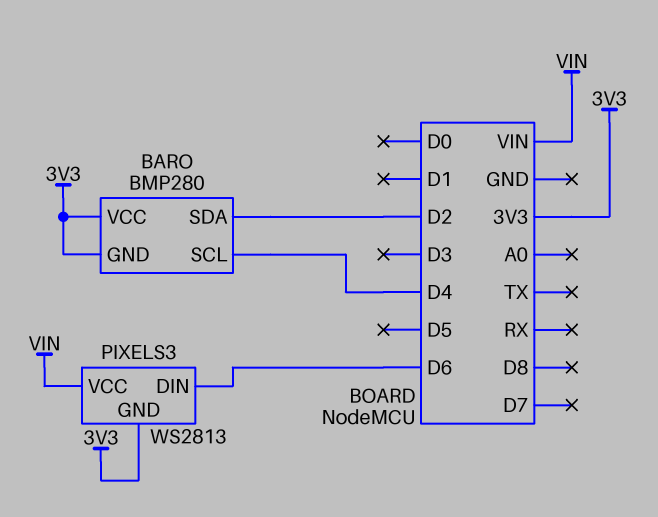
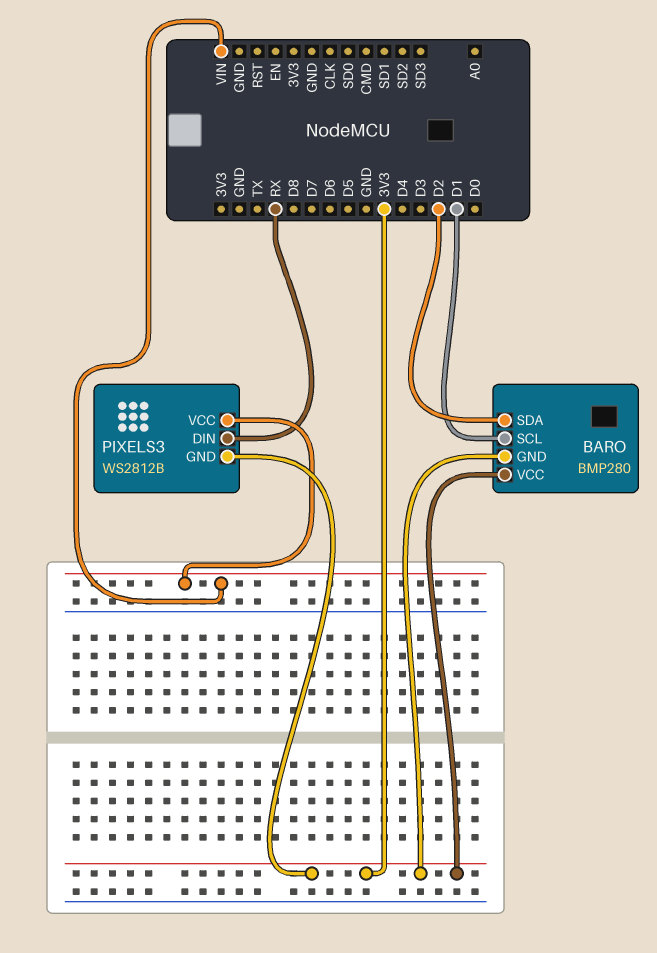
BARO pin SCL: D4 -> D1
PIXELS3: WS2813 -> WS2812B
PIXELS3 pin DIN: D6 -> RX

